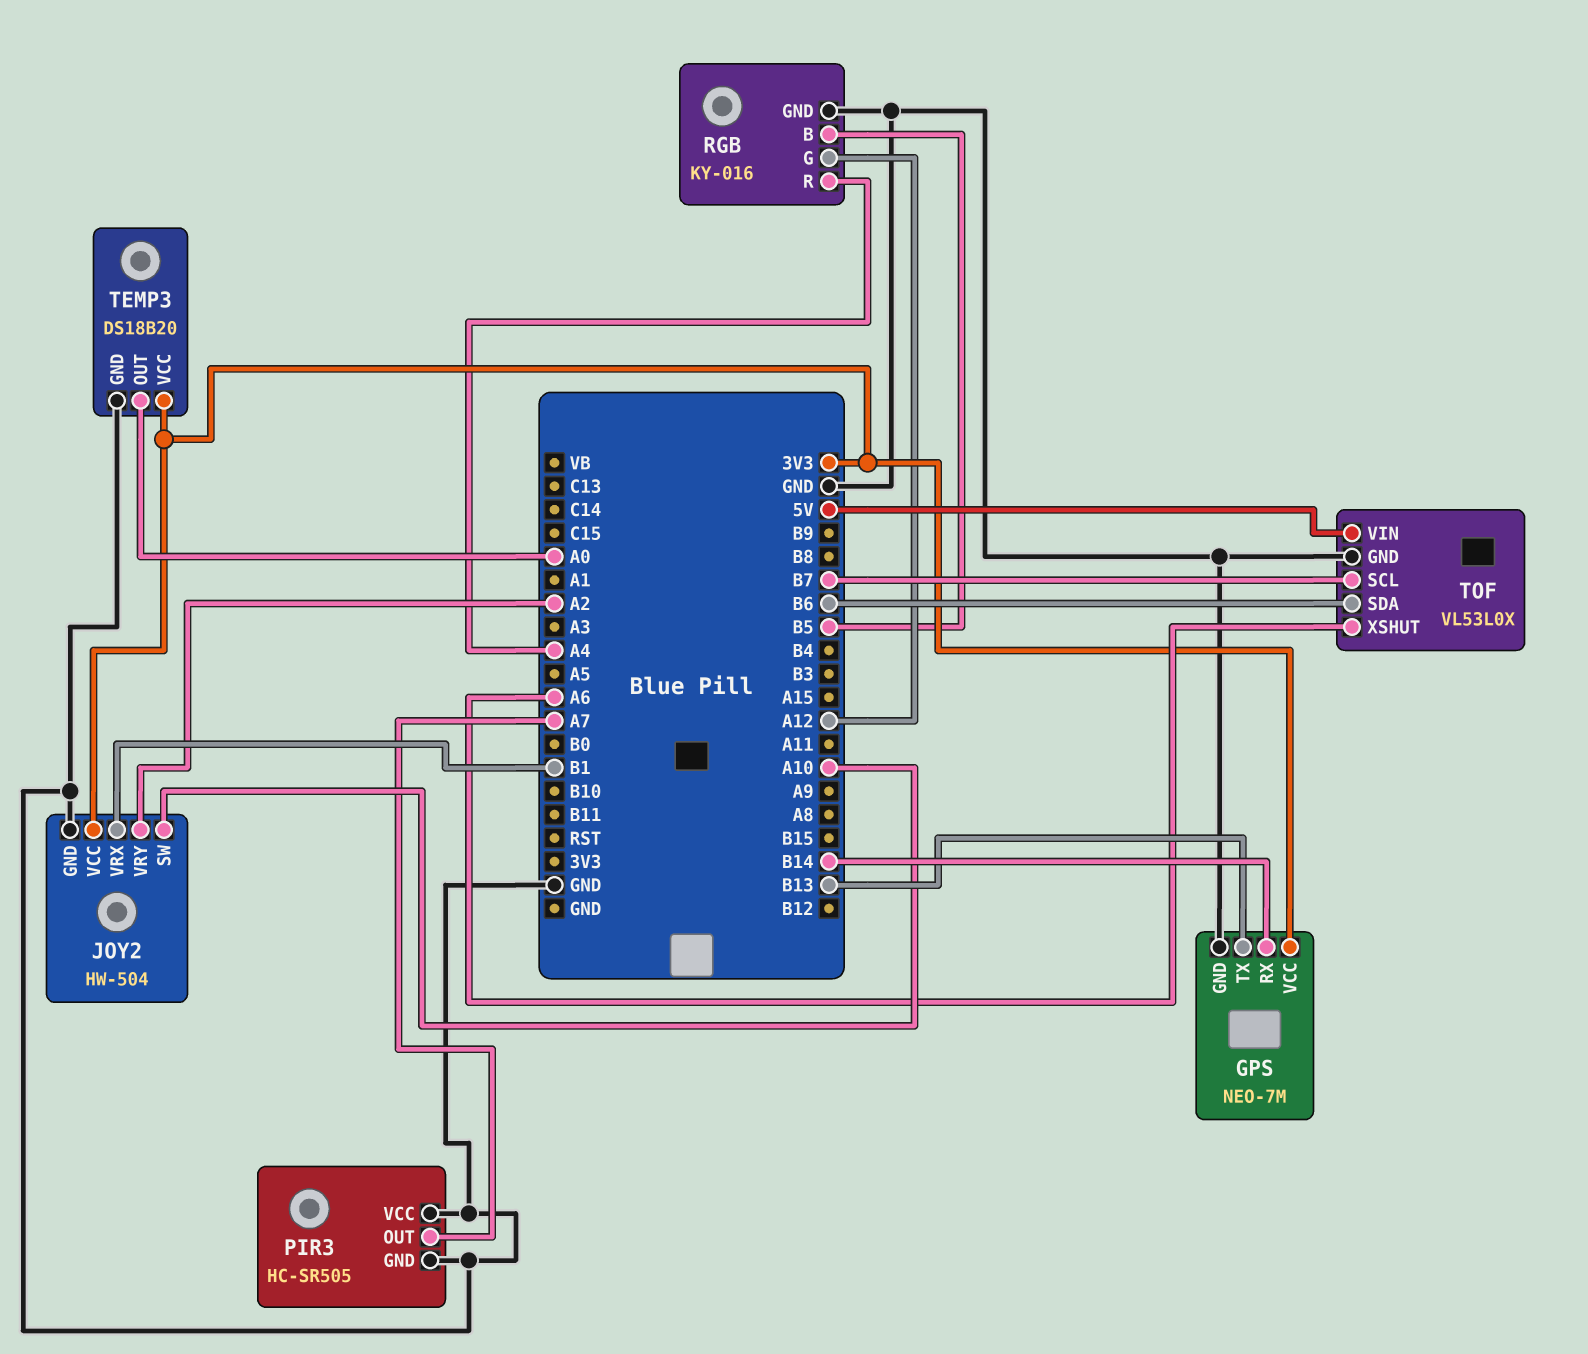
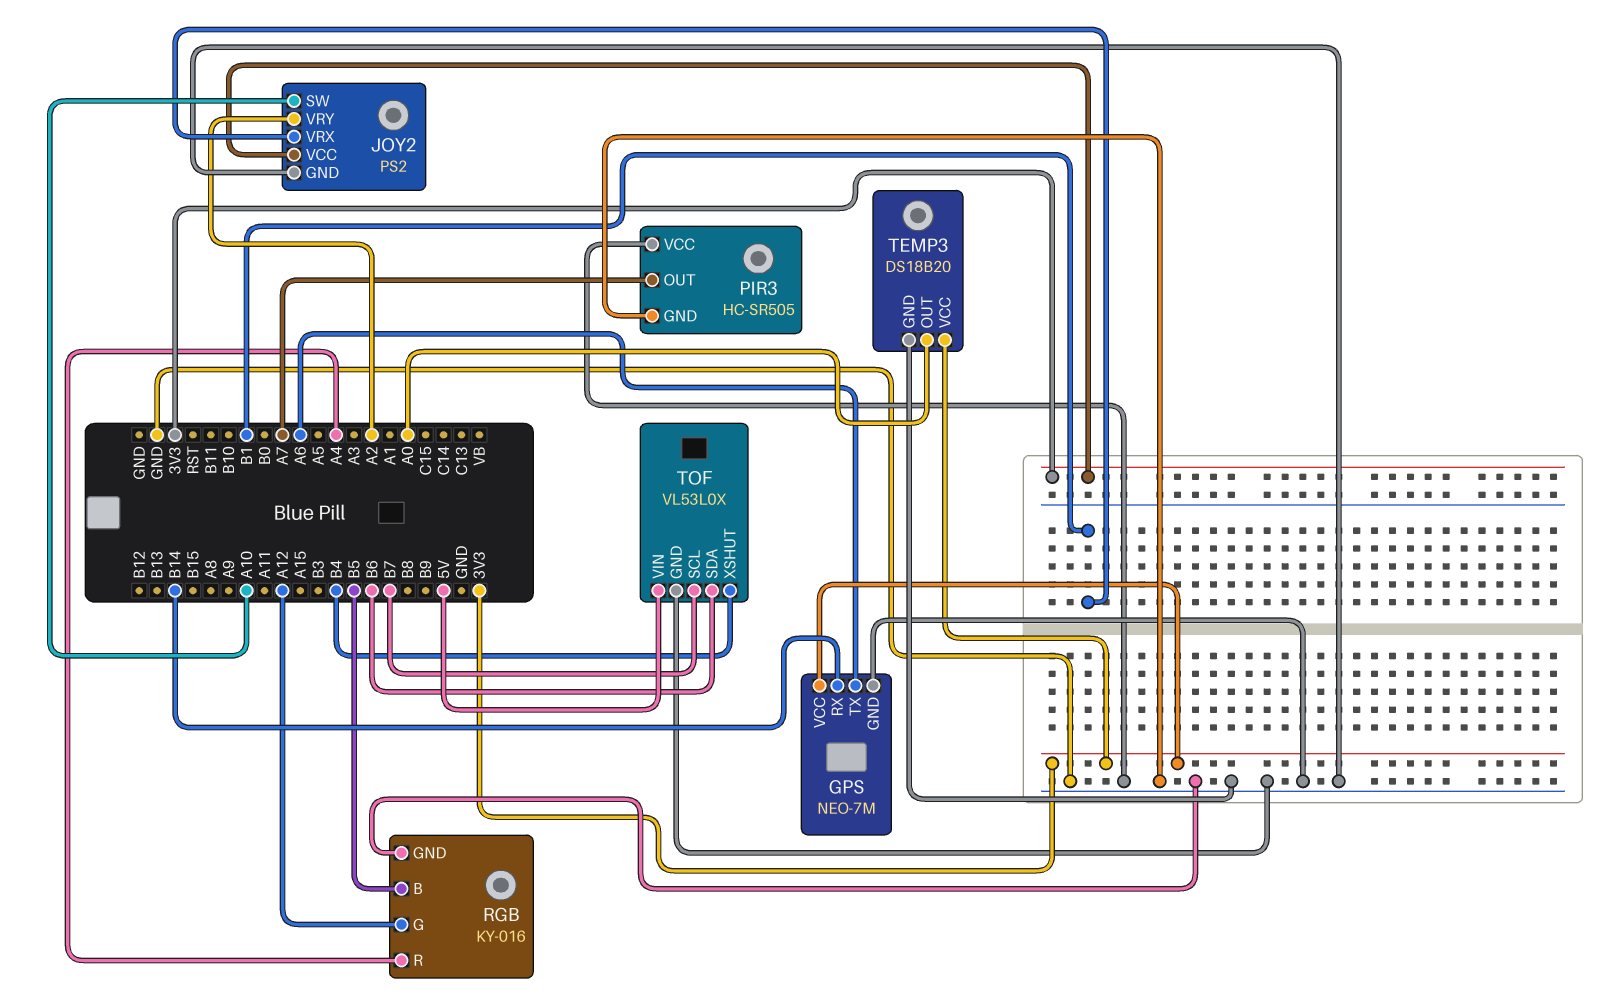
GPS pin TX: B13 -> A6
JOY2: HW-504 -> PS2
TOF pin XSHUT: A6 -> B4

